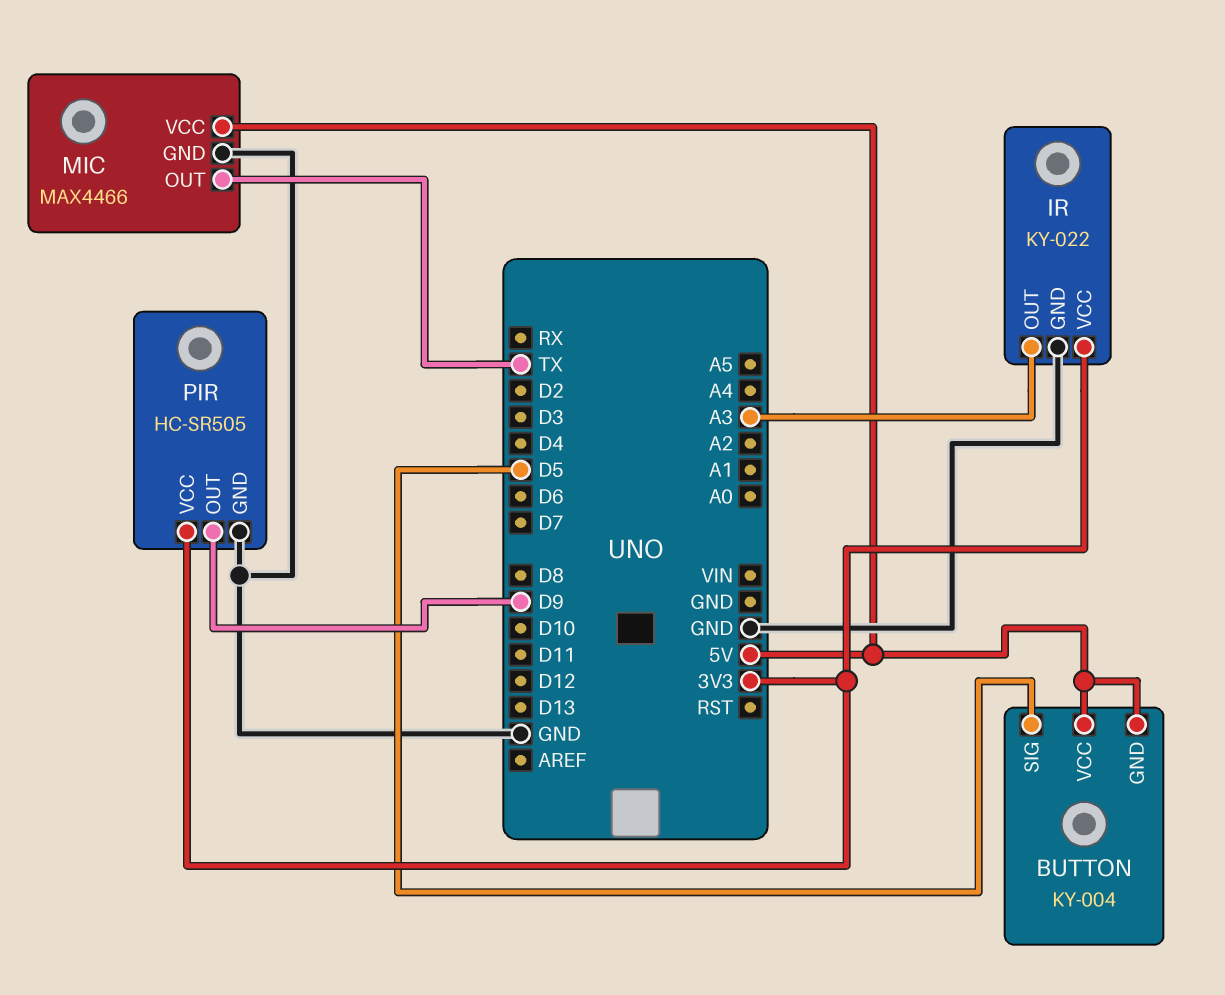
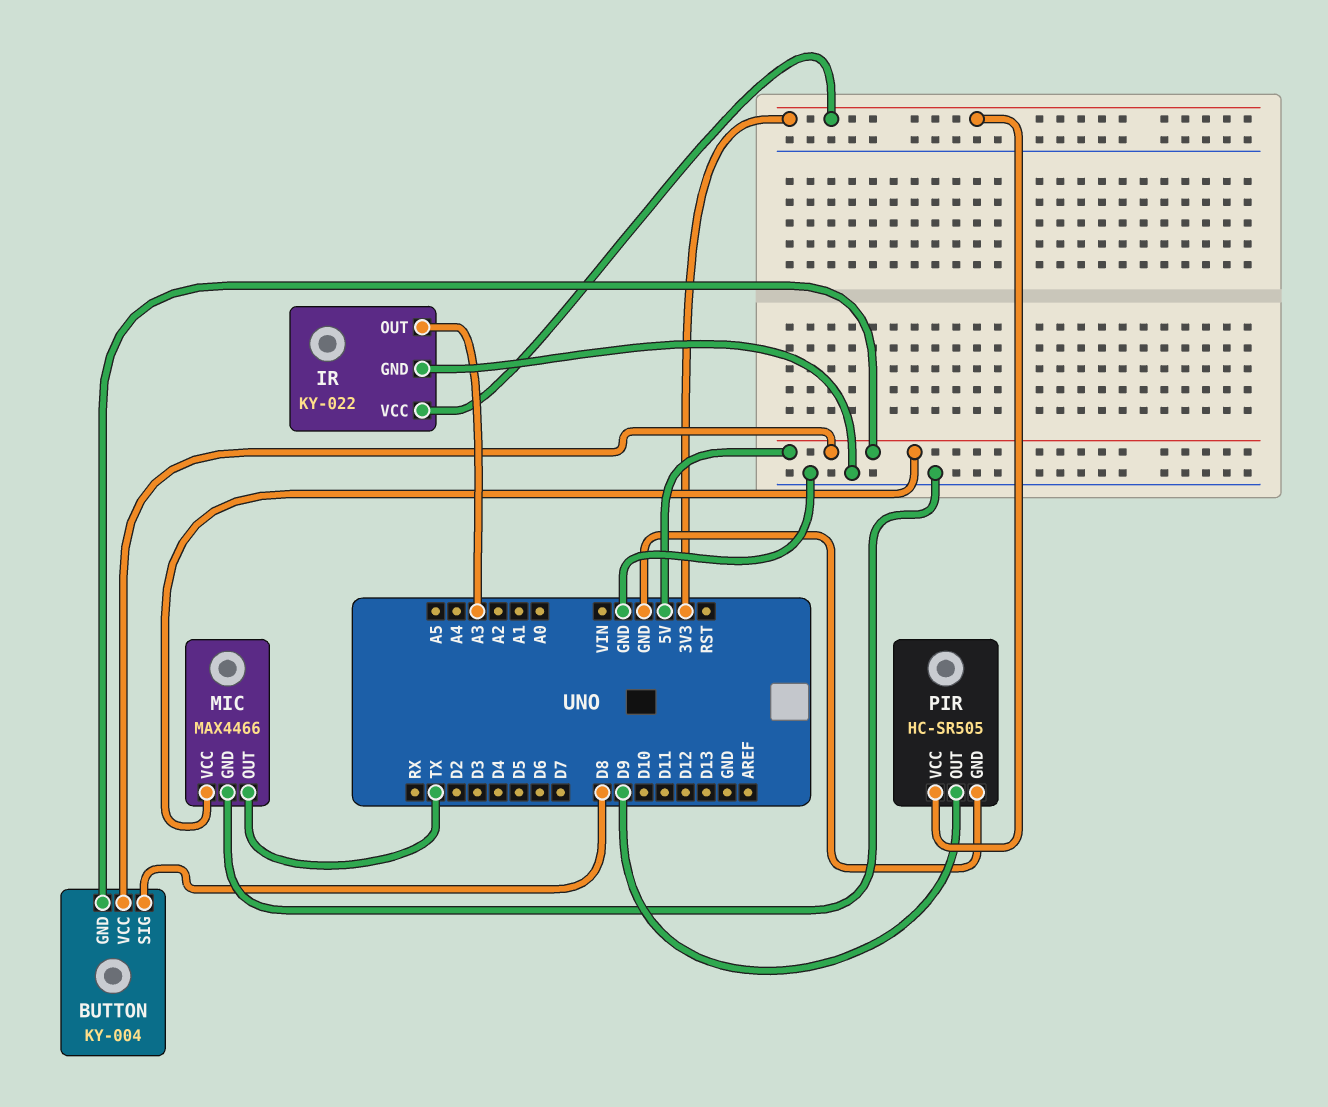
BUTTON pin SIG: D5 -> D8

